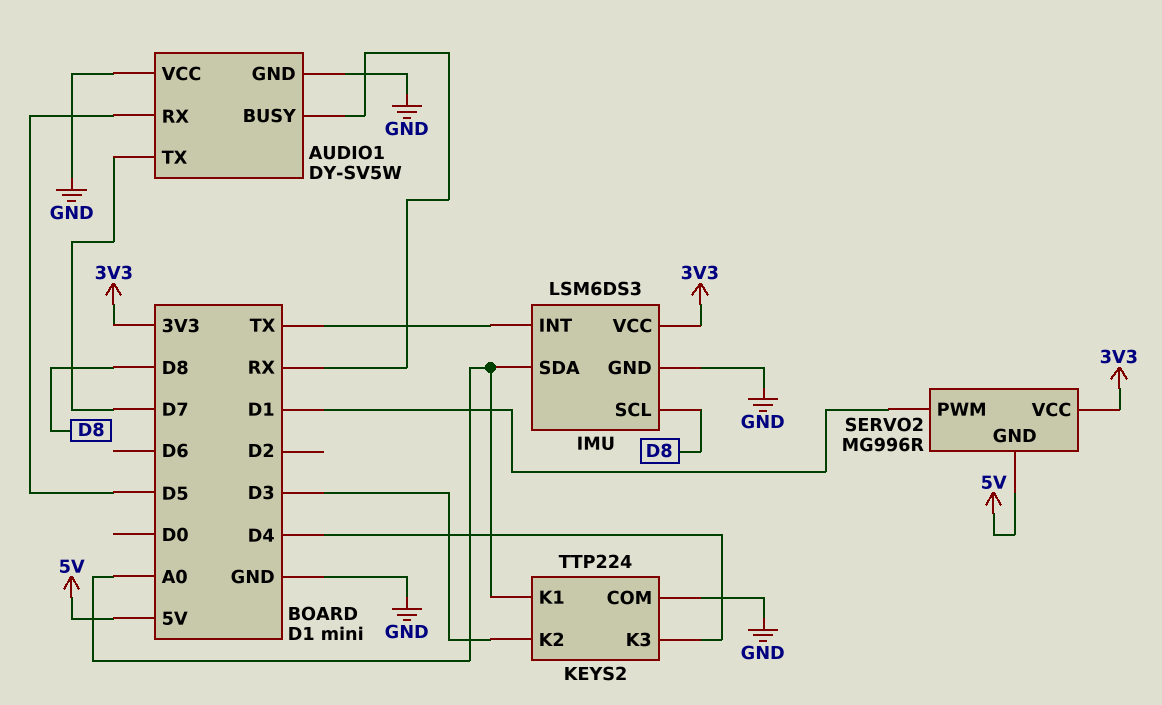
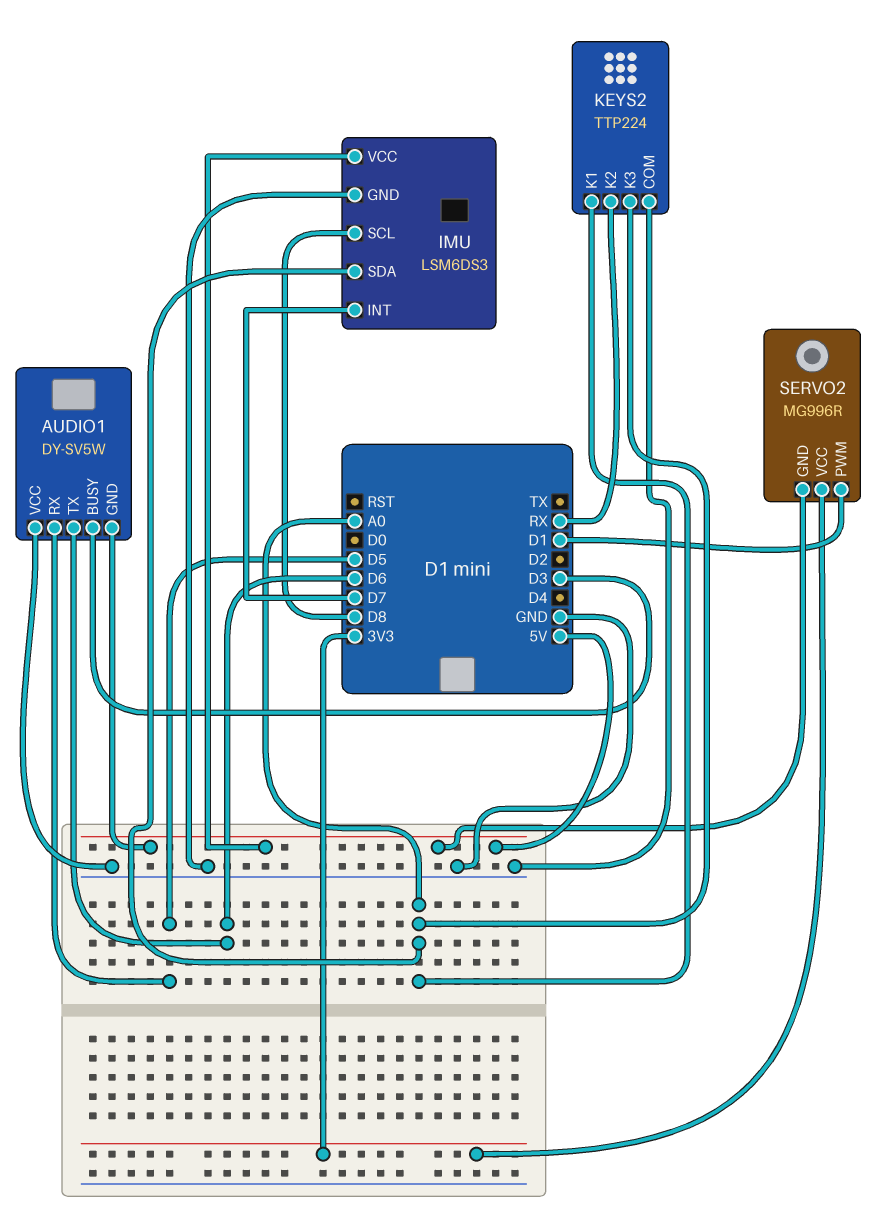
AUDIO1 pin BUSY: RX -> D3
AUDIO1 pin GND: GND -> 5V
AUDIO1 pin TX: D7 -> D6
IMU pin INT: TX -> D7
IMU pin VCC: 3V3 -> 5V
KEYS2 pin K2: D3 -> RX
KEYS2 pin K3: D4 -> A0

